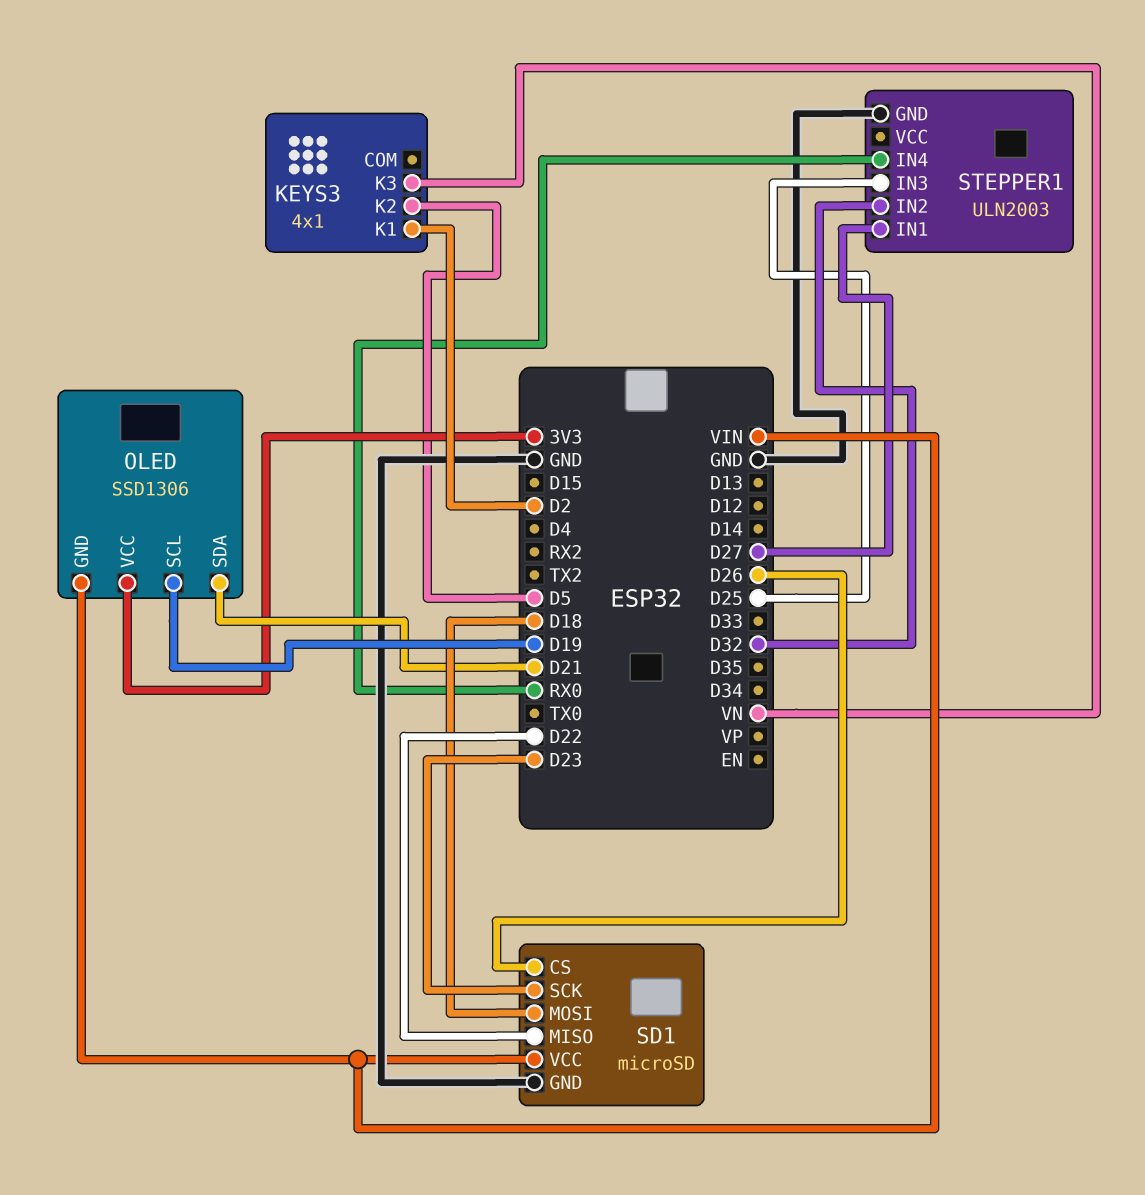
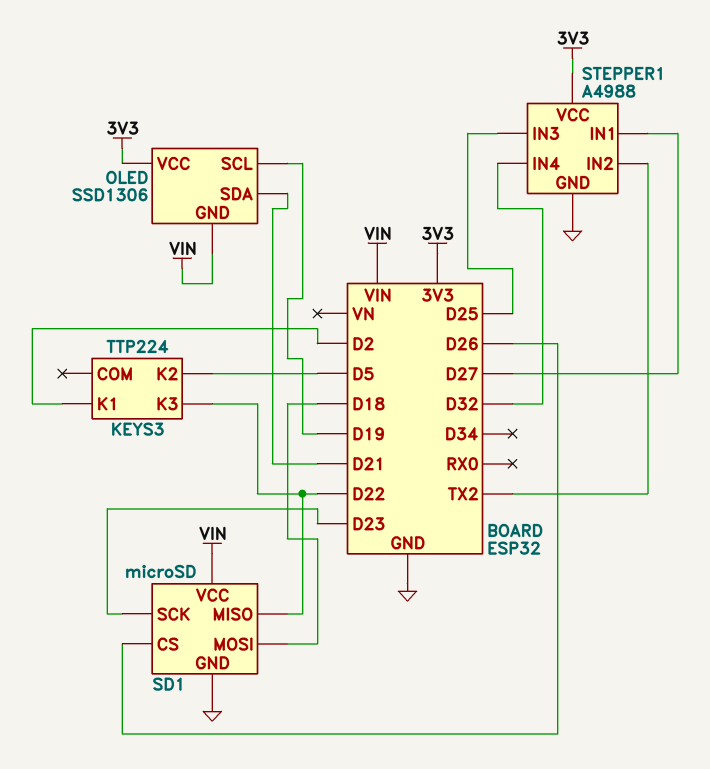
KEYS3: 4x1 -> TTP224
KEYS3 pin K3: VN -> D22
STEPPER1: ULN2003 -> A4988
STEPPER1 pin IN2: D32 -> TX2
STEPPER1 pin IN4: RX0 -> D32
STEPPER1 pin VCC: none -> 3V3

